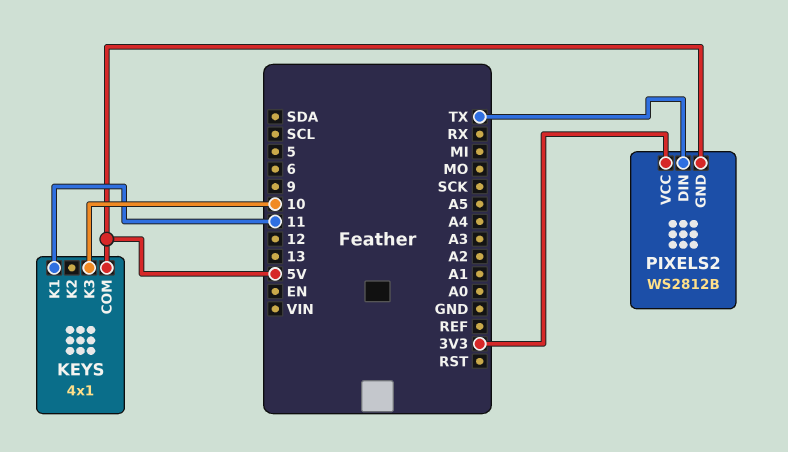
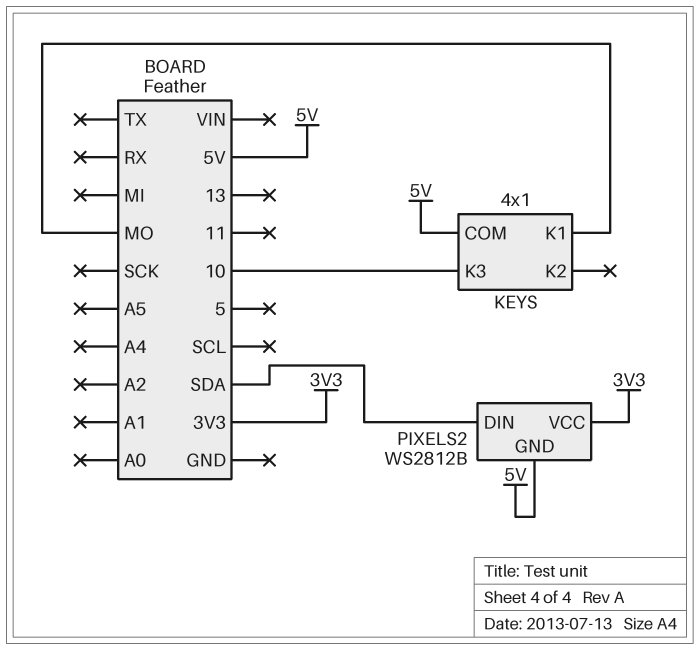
KEYS pin K1: 11 -> MO
PIXELS2 pin DIN: TX -> SDA

